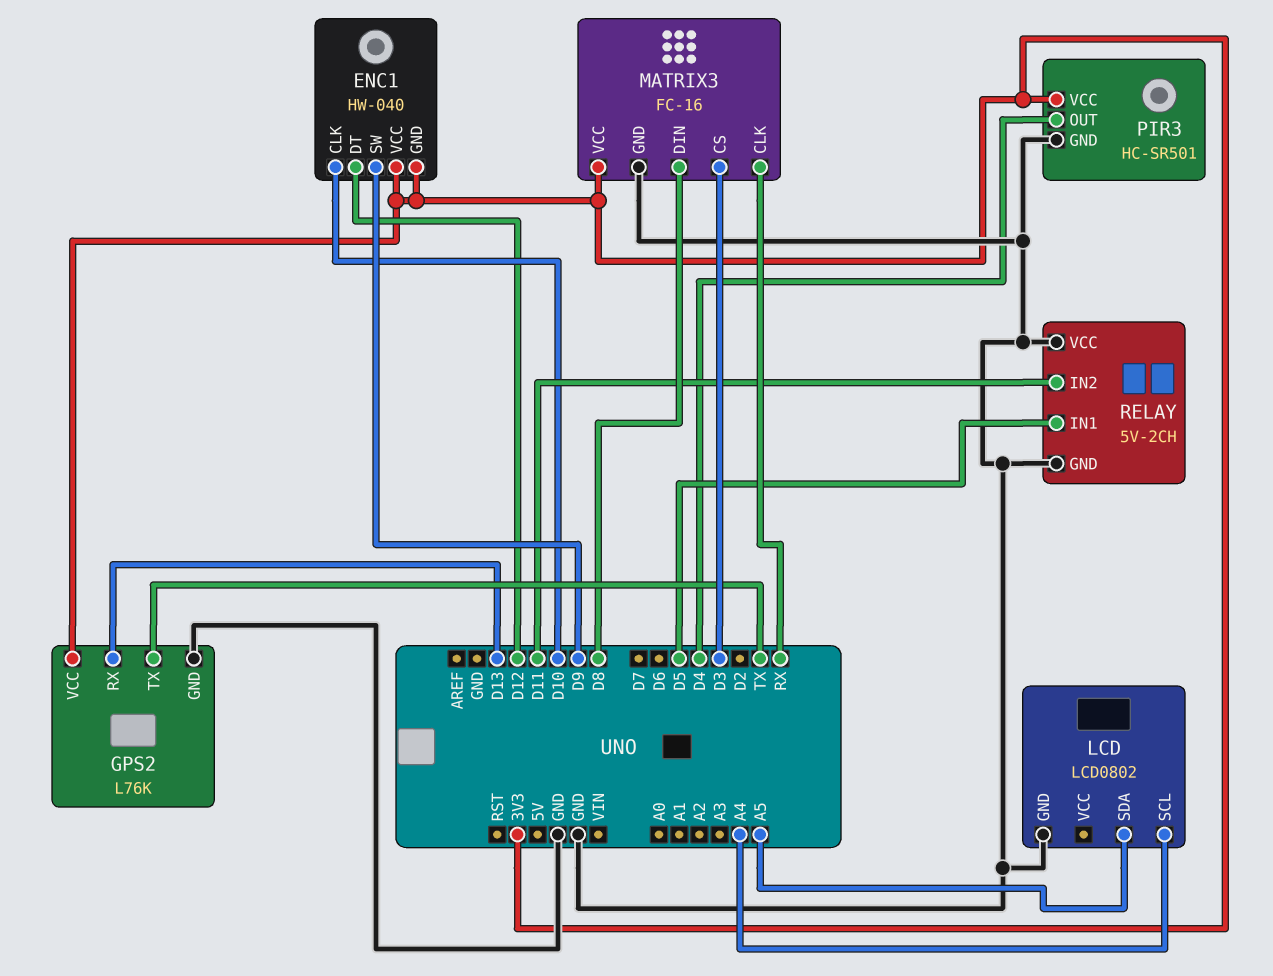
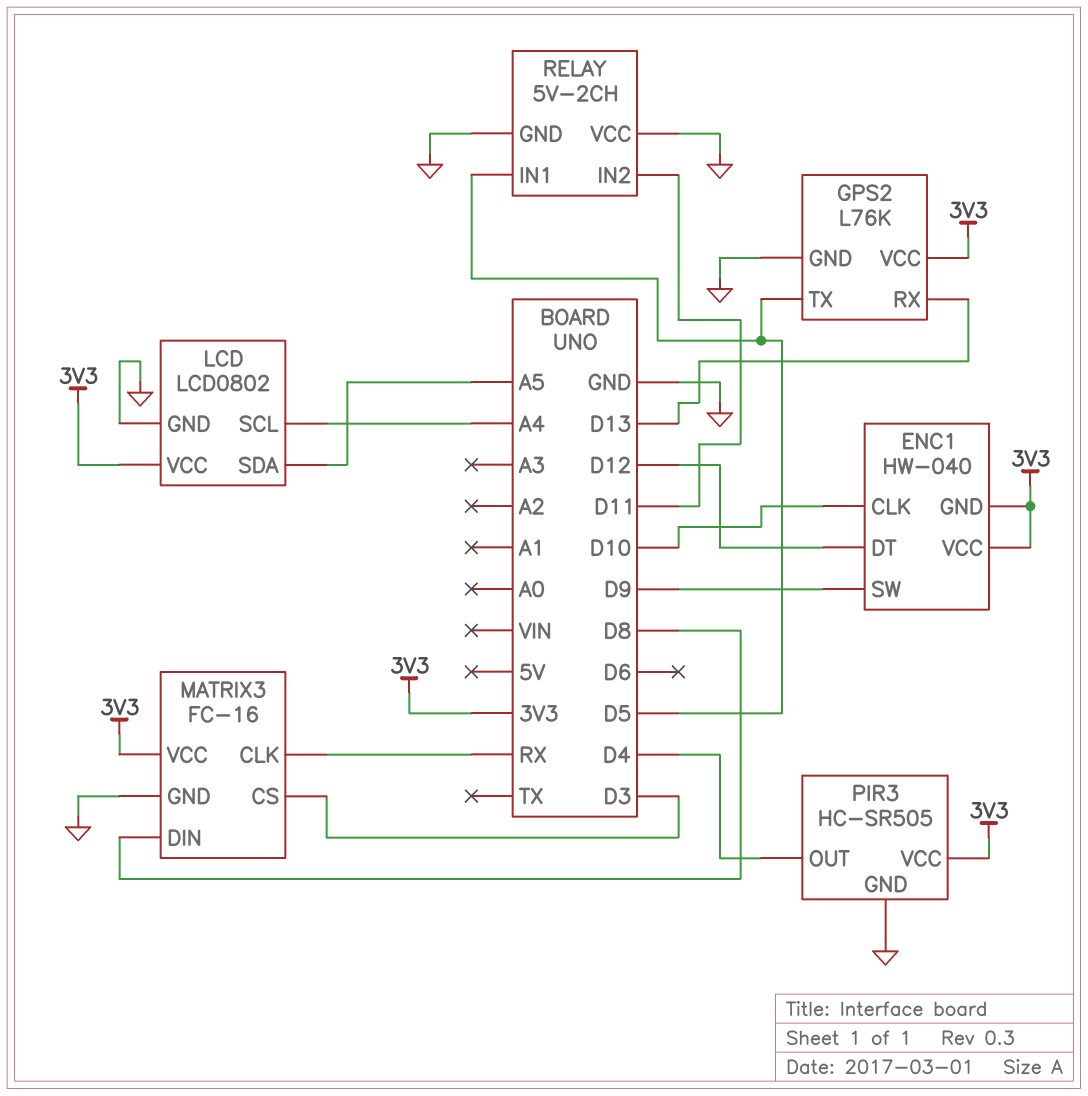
GPS2 pin TX: TX -> D5
LCD pin VCC: none -> 3V3
PIR3: HC-SR501 -> HC-SR505

